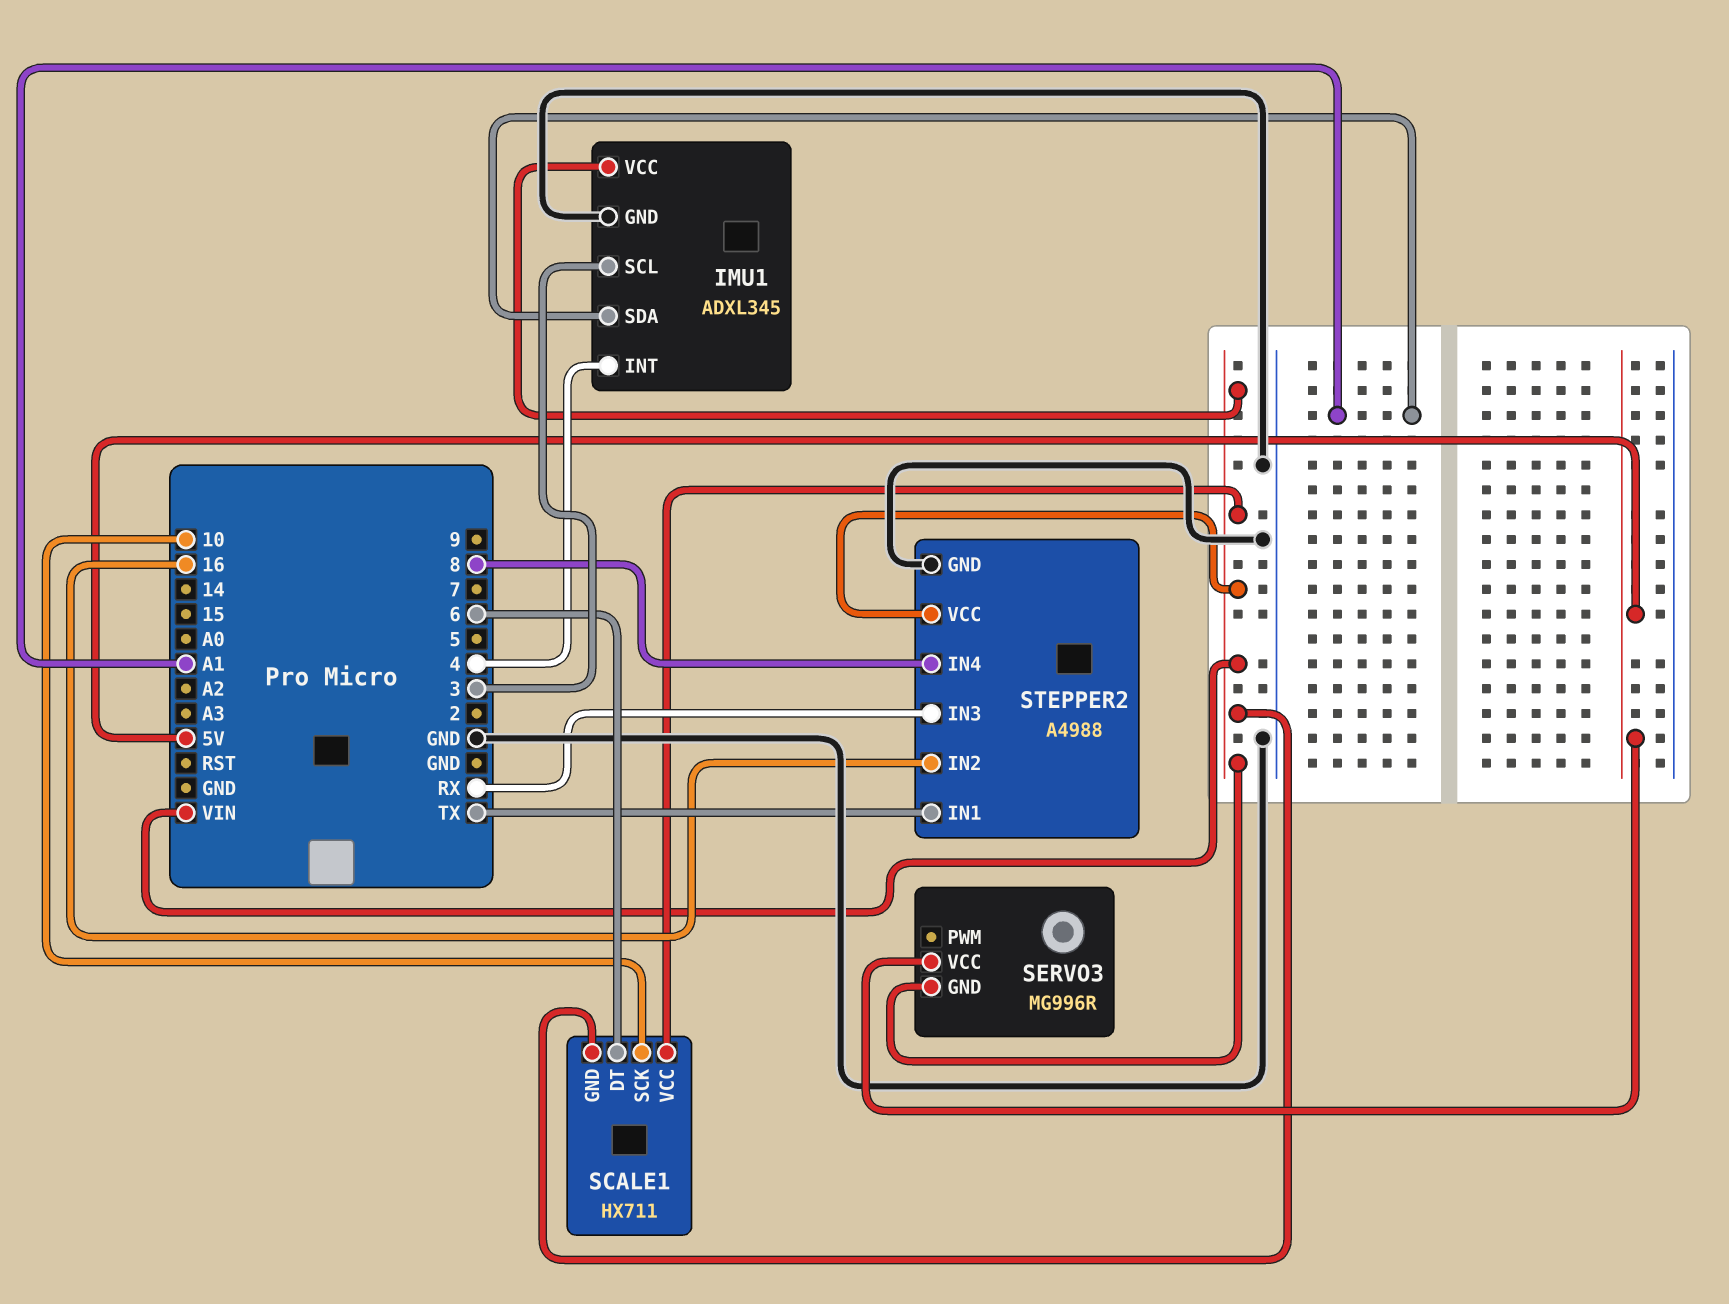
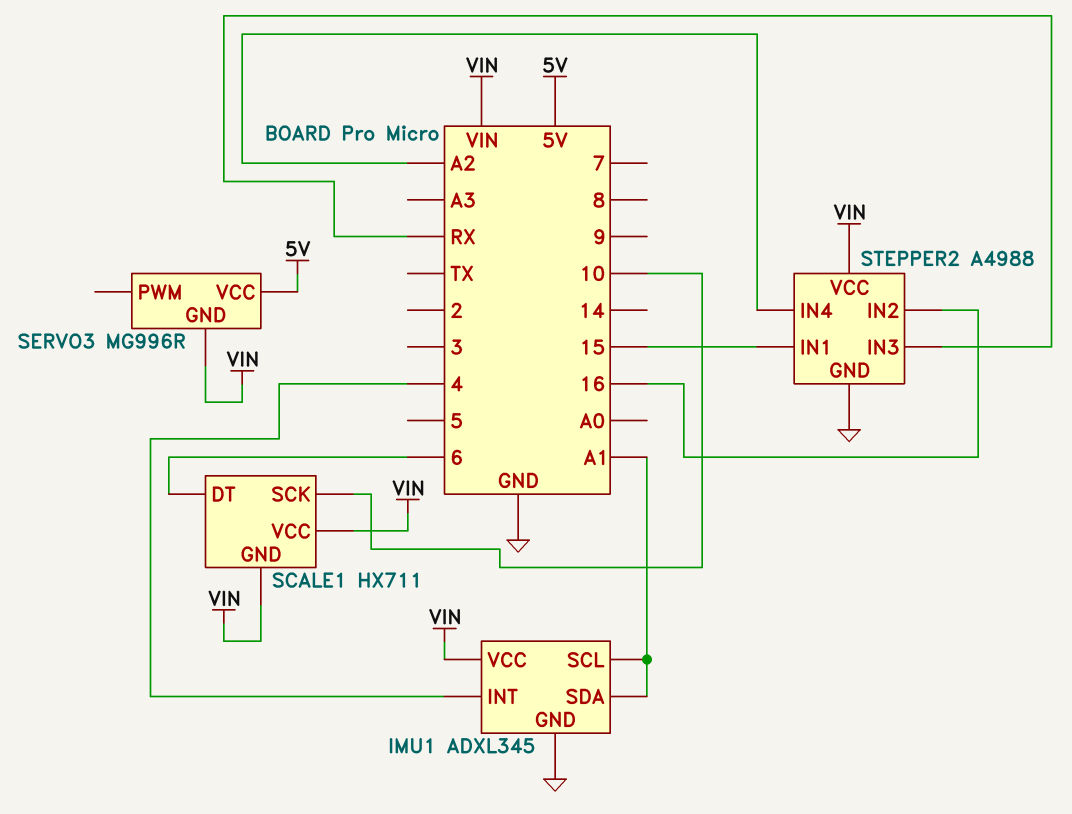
IMU1 pin SCL: 3 -> A1
STEPPER2 pin IN1: TX -> 15
STEPPER2 pin IN4: 8 -> A2

